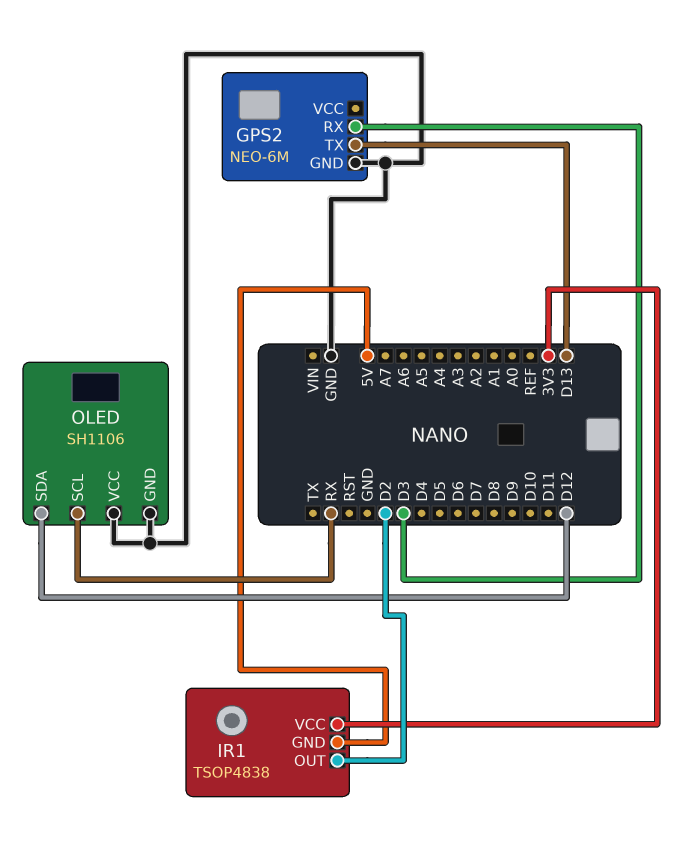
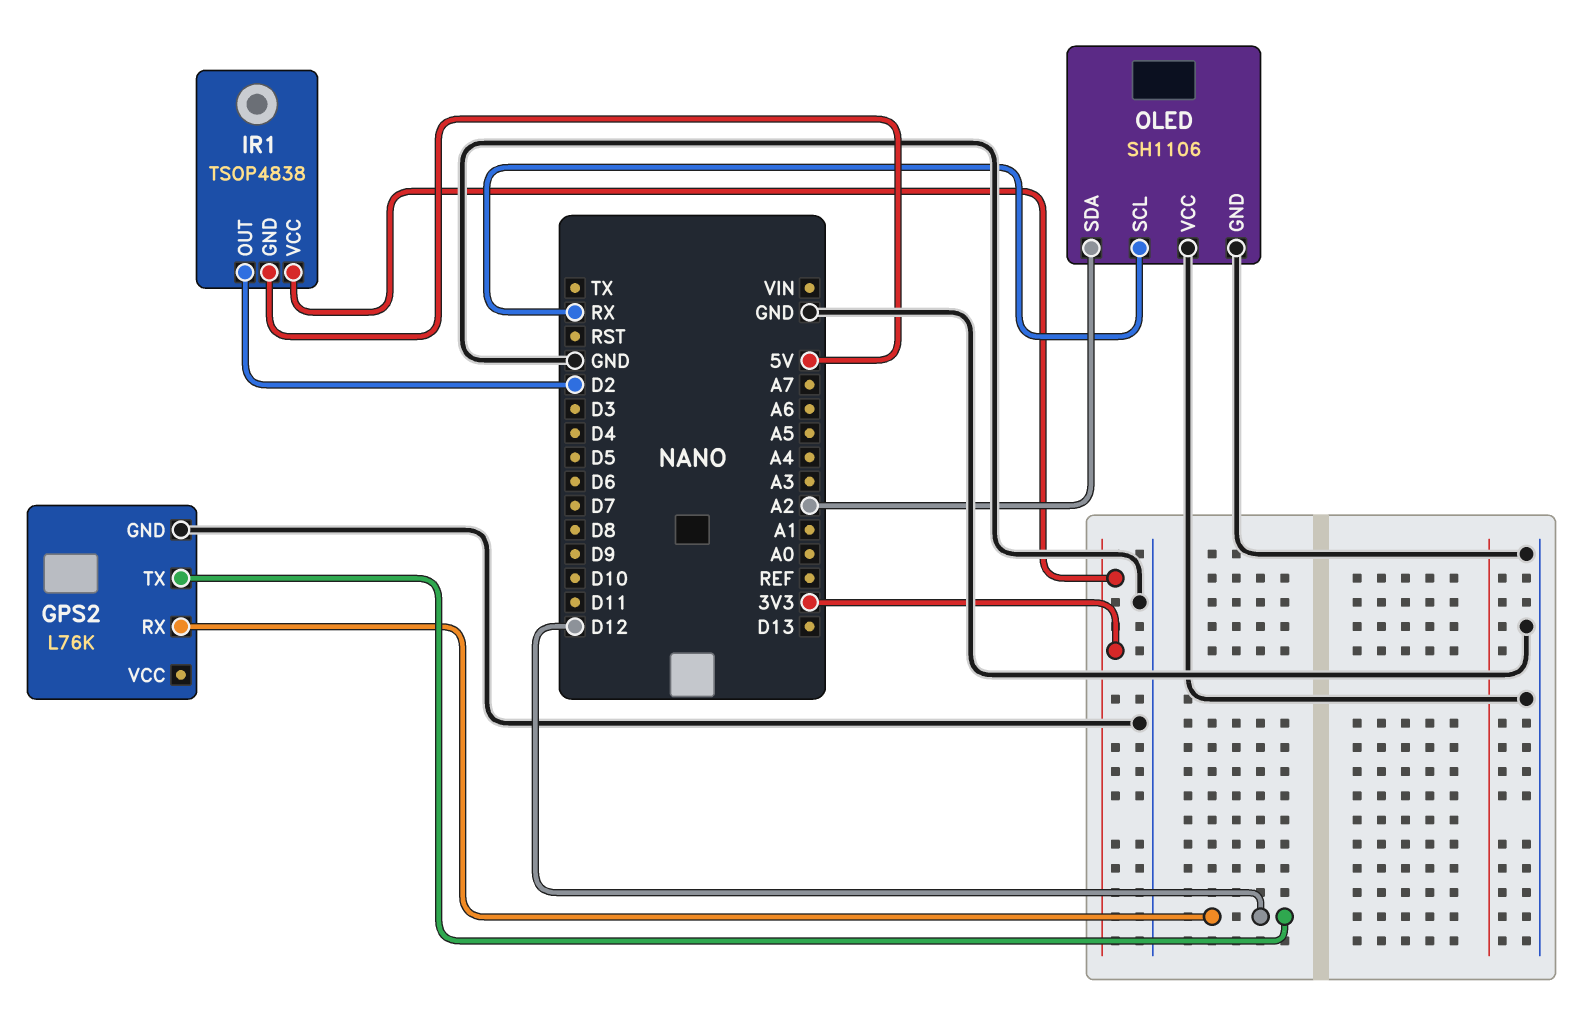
GPS2: NEO-6M -> L76K
GPS2 pin RX: D3 -> D12
GPS2 pin TX: D13 -> D12
OLED pin SDA: D12 -> A2

